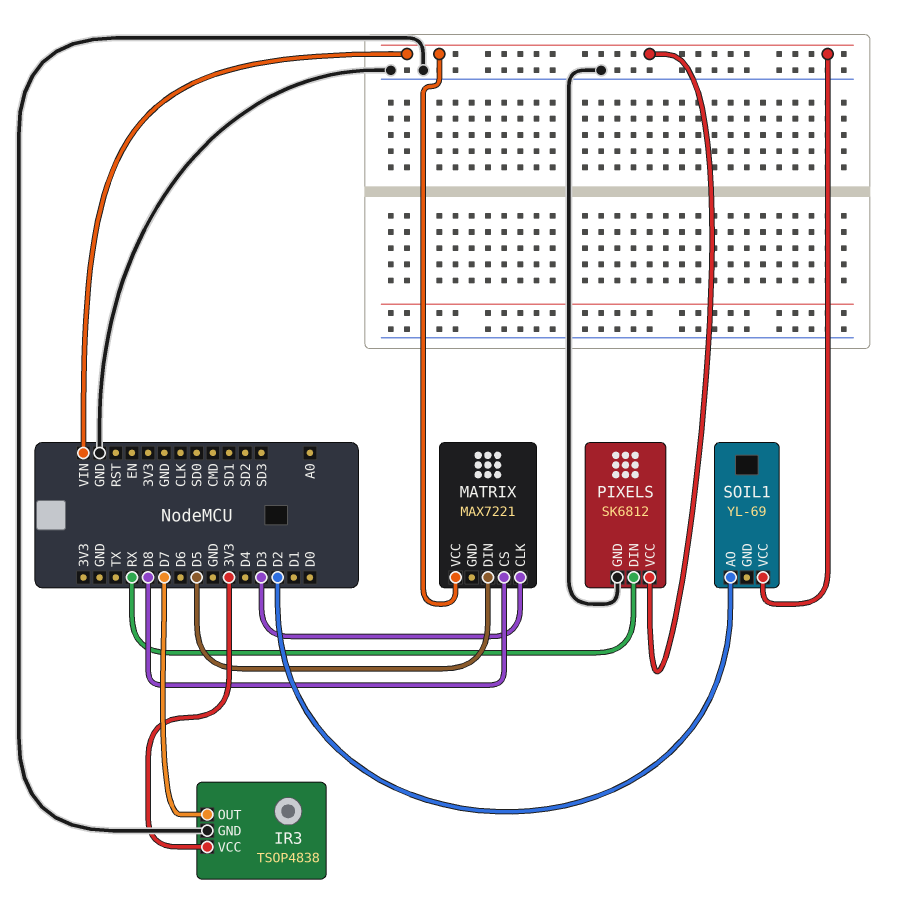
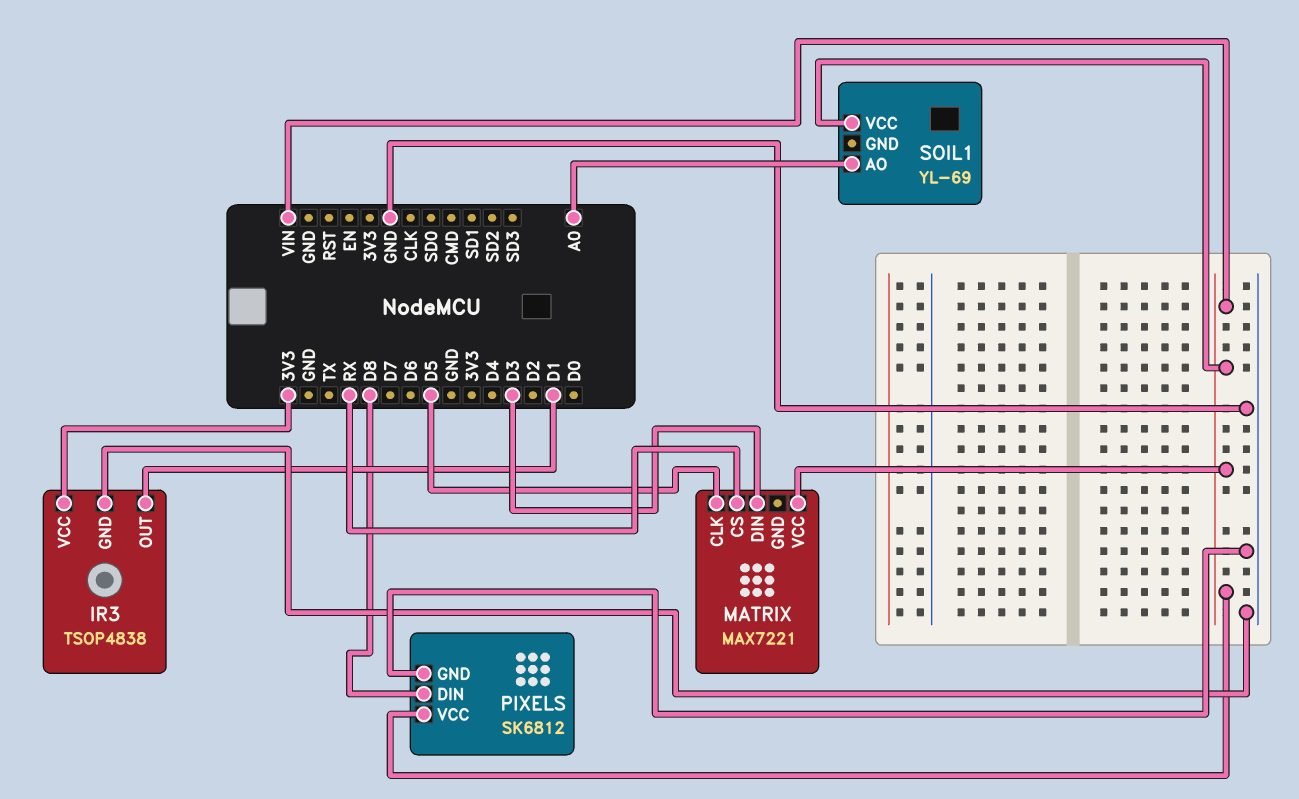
IR3 pin OUT: D7 -> D1
MATRIX pin CLK: D3 -> D5
MATRIX pin CS: D8 -> RX
MATRIX pin DIN: D5 -> D3
PIXELS pin DIN: RX -> D8
SOIL1 pin AO: D2 -> A0

